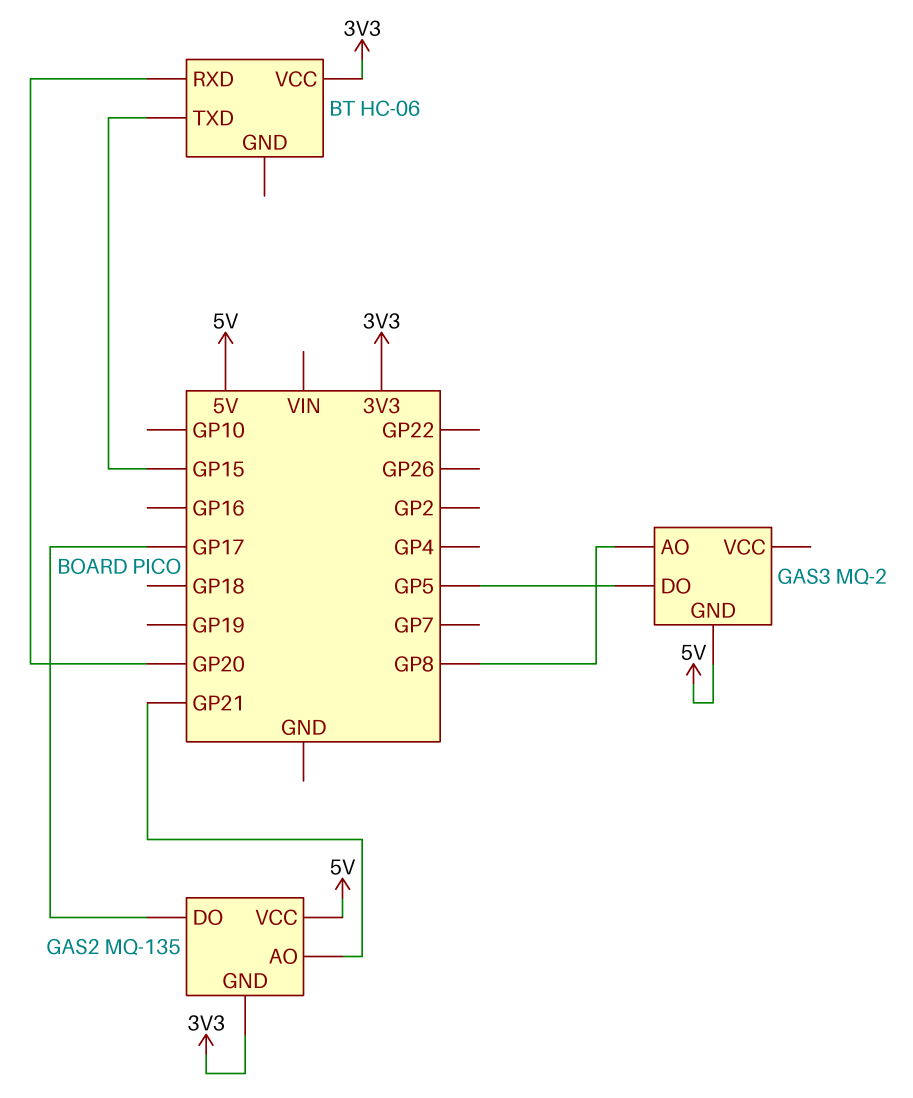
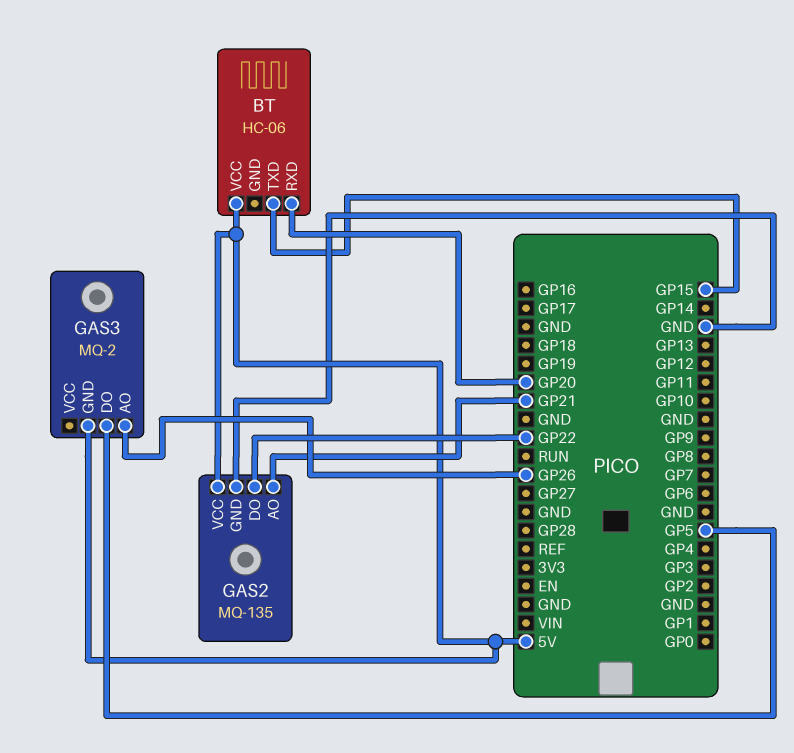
BT pin VCC: 3V3 -> 5V
GAS2 pin DO: GP17 -> GP22
GAS2 pin GND: 3V3 -> GND
GAS3 pin AO: GP8 -> GP26

